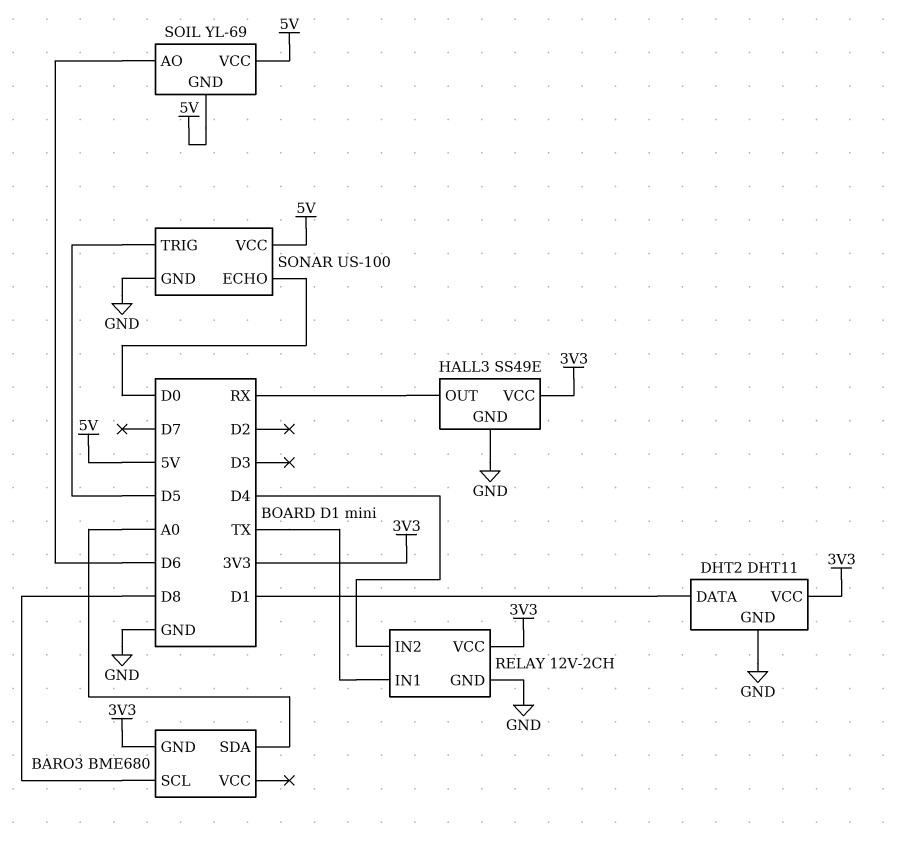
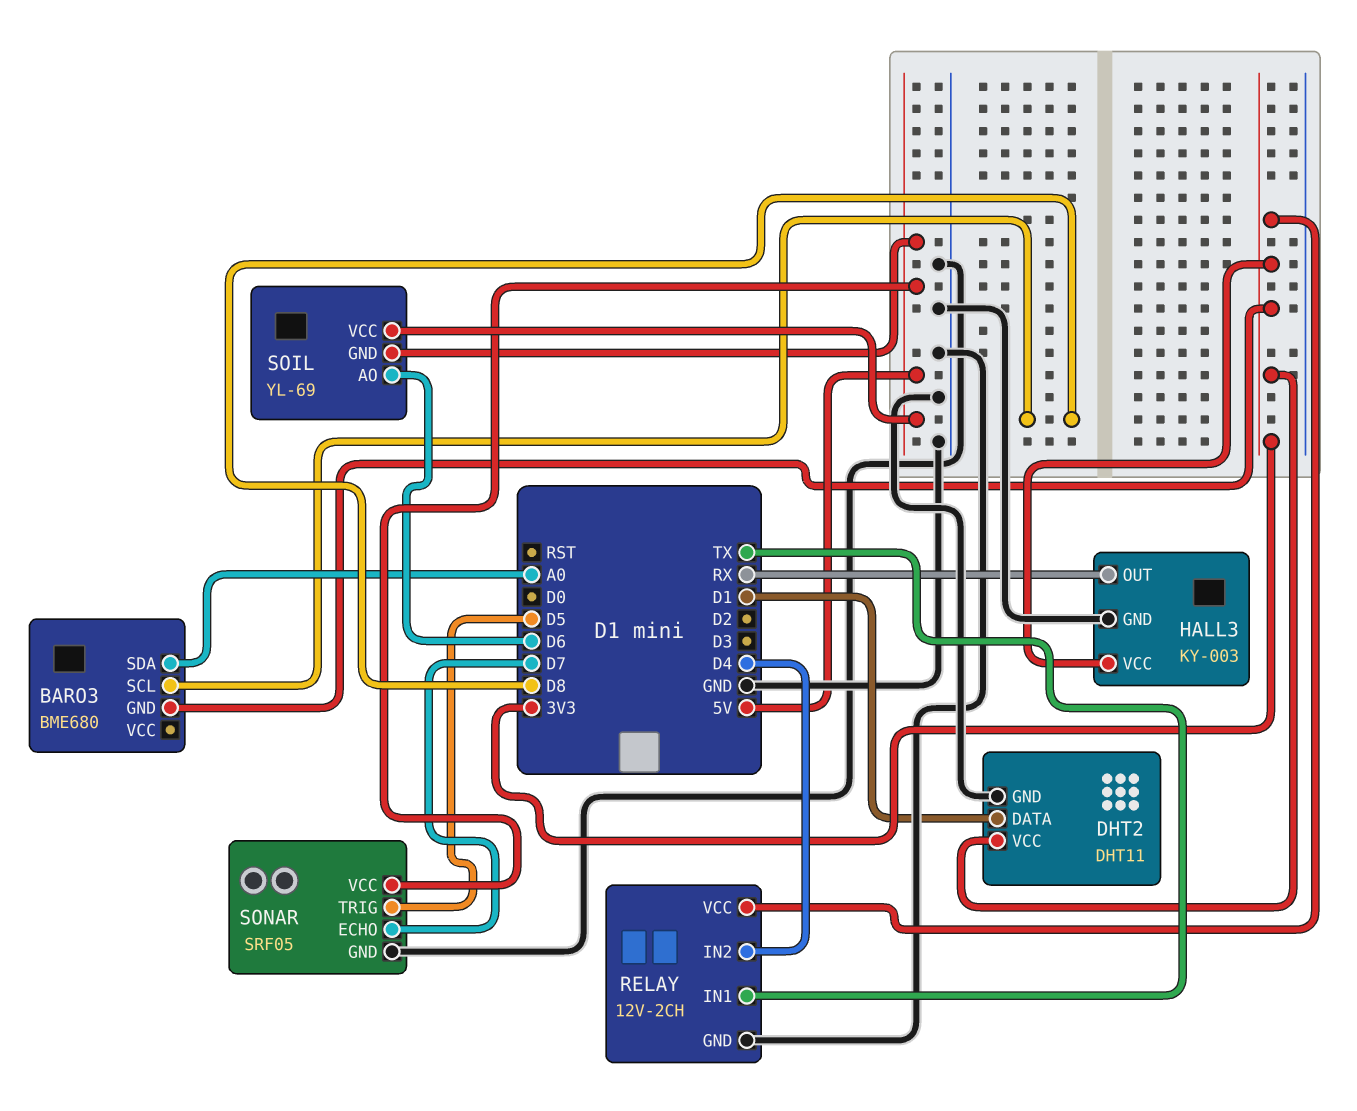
HALL3: SS49E -> KY-003
SONAR: US-100 -> SRF05
SONAR pin ECHO: D0 -> D7

